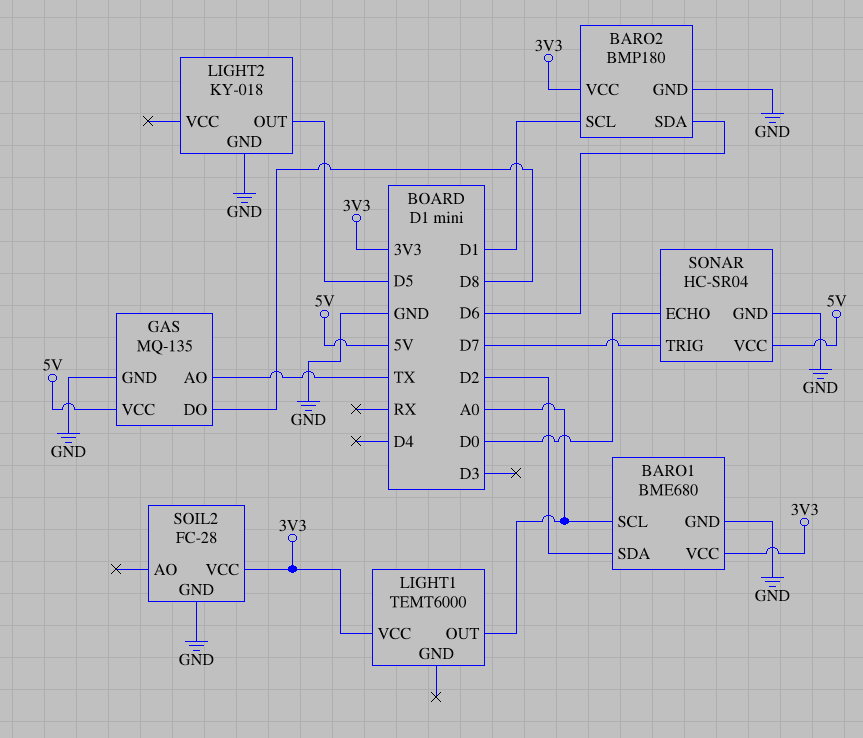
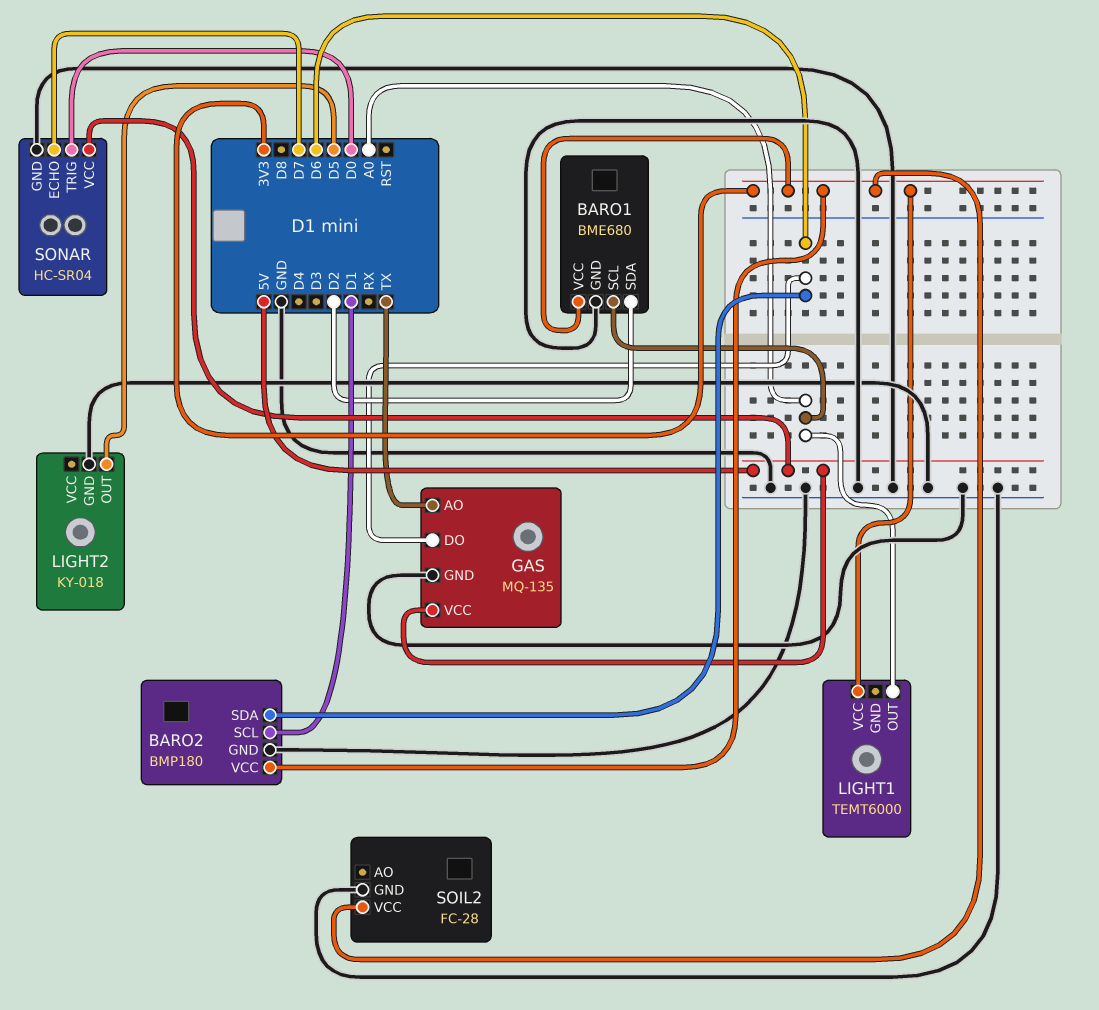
GAS pin DO: D8 -> D6
SONAR pin ECHO: D0 -> D7
SONAR pin TRIG: D7 -> D0

